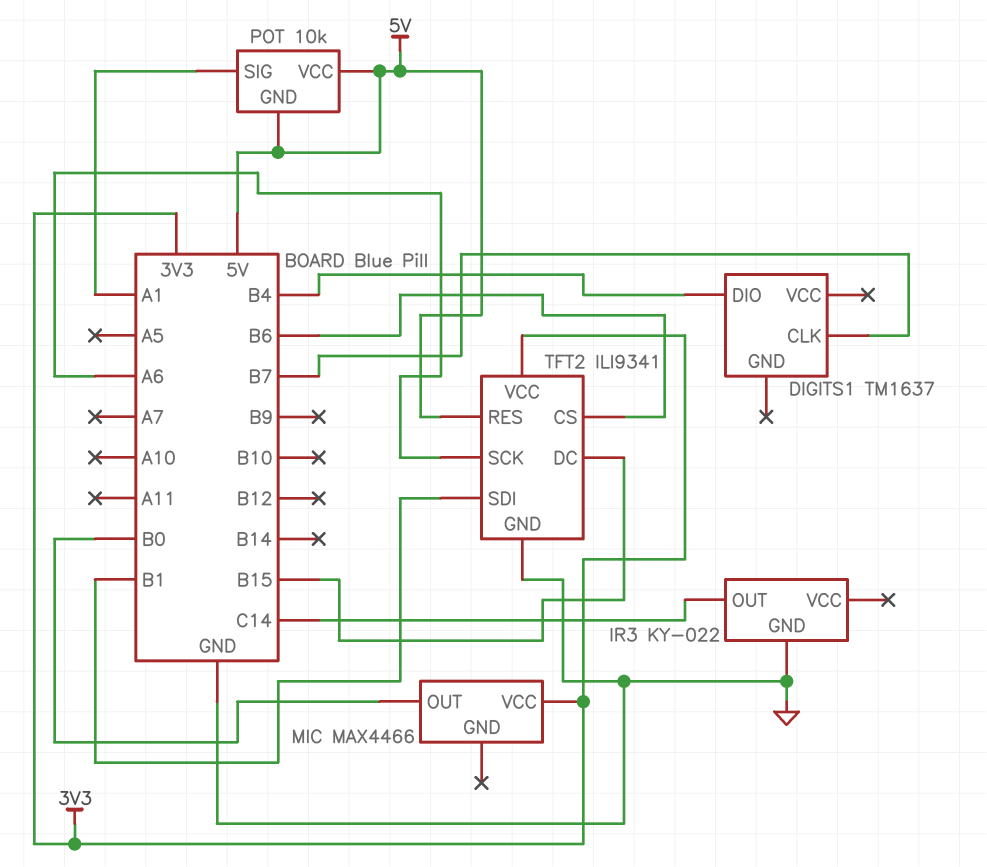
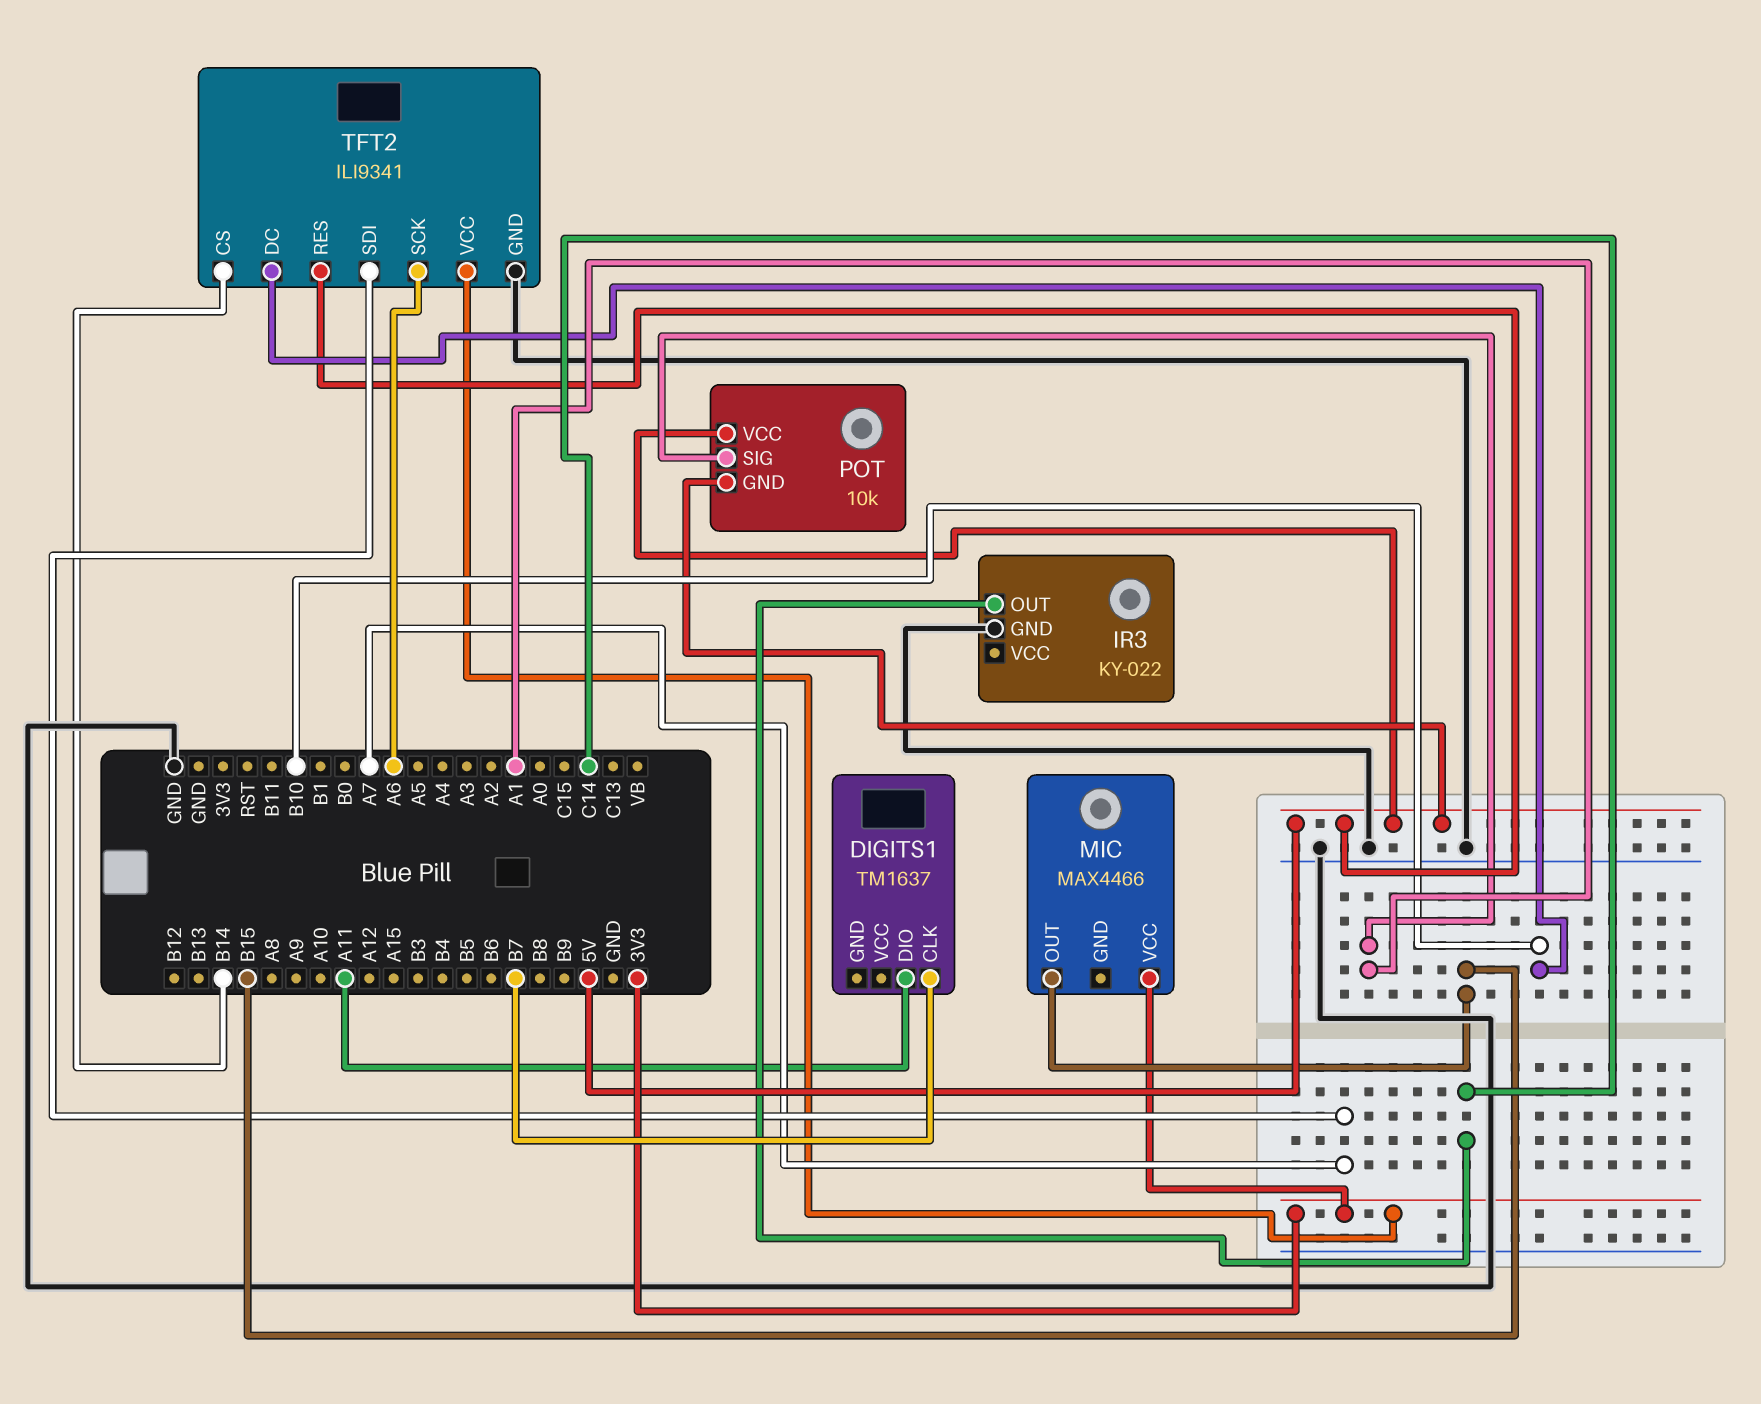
DIGITS1 pin DIO: B4 -> A11
MIC pin OUT: B0 -> B15
TFT2 pin CS: B6 -> B14
TFT2 pin DC: B15 -> B10
TFT2 pin SDI: B1 -> A7

